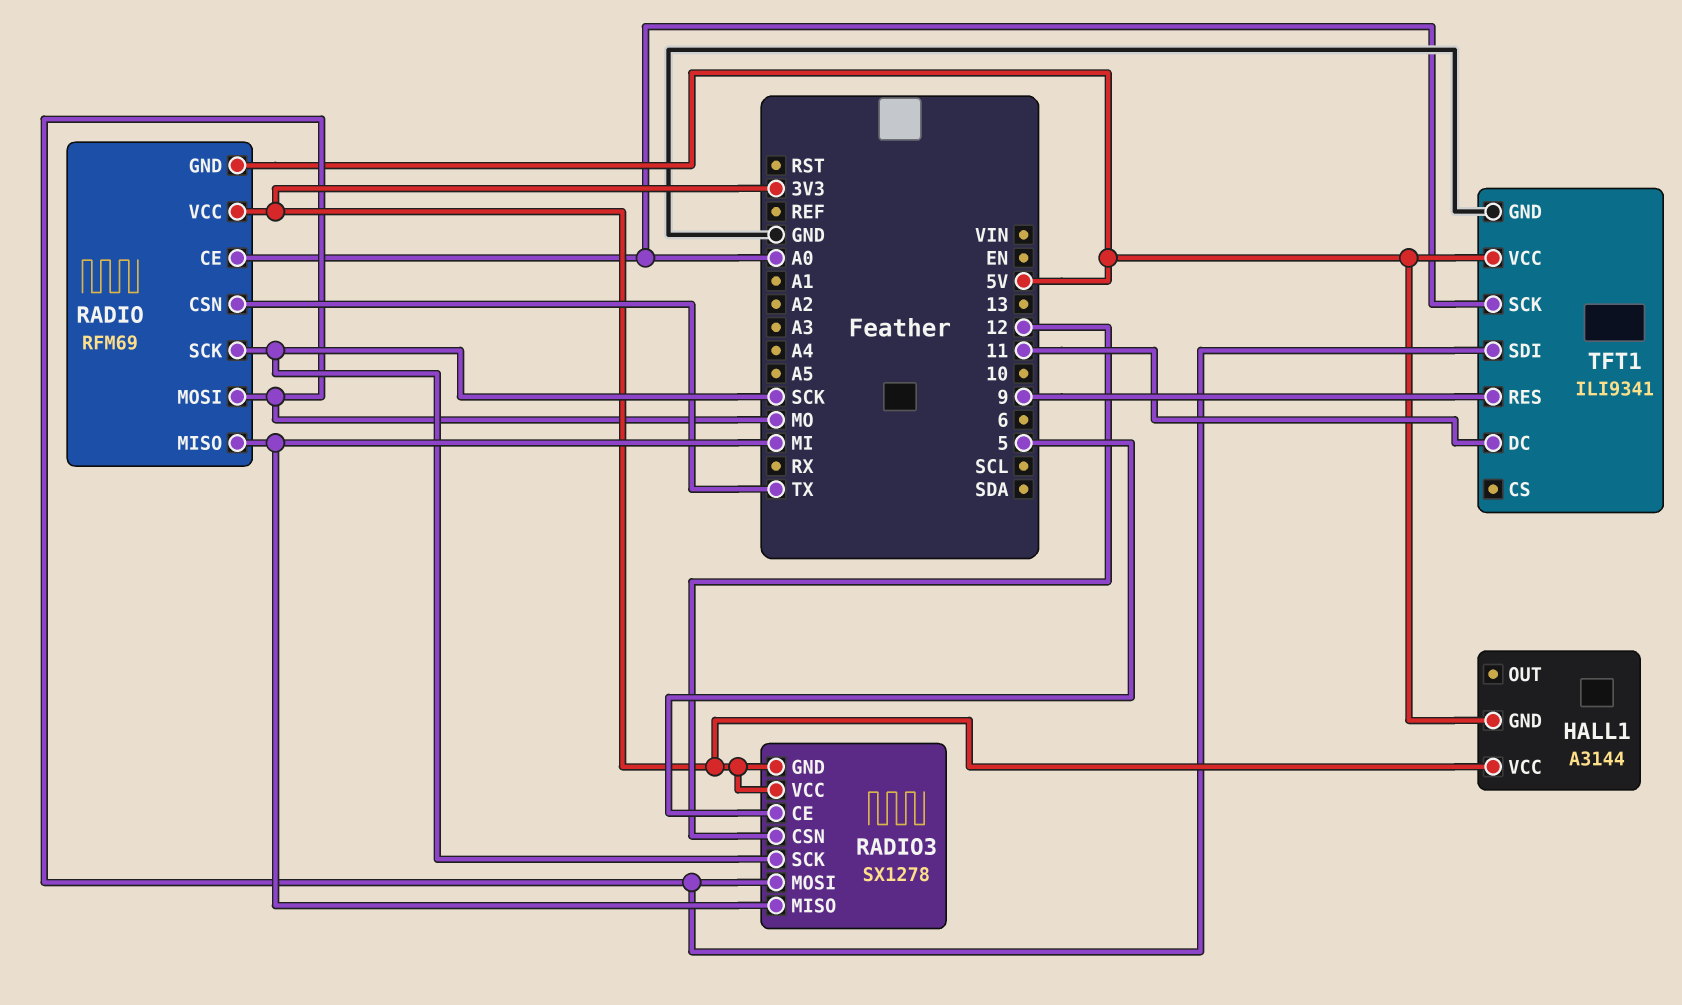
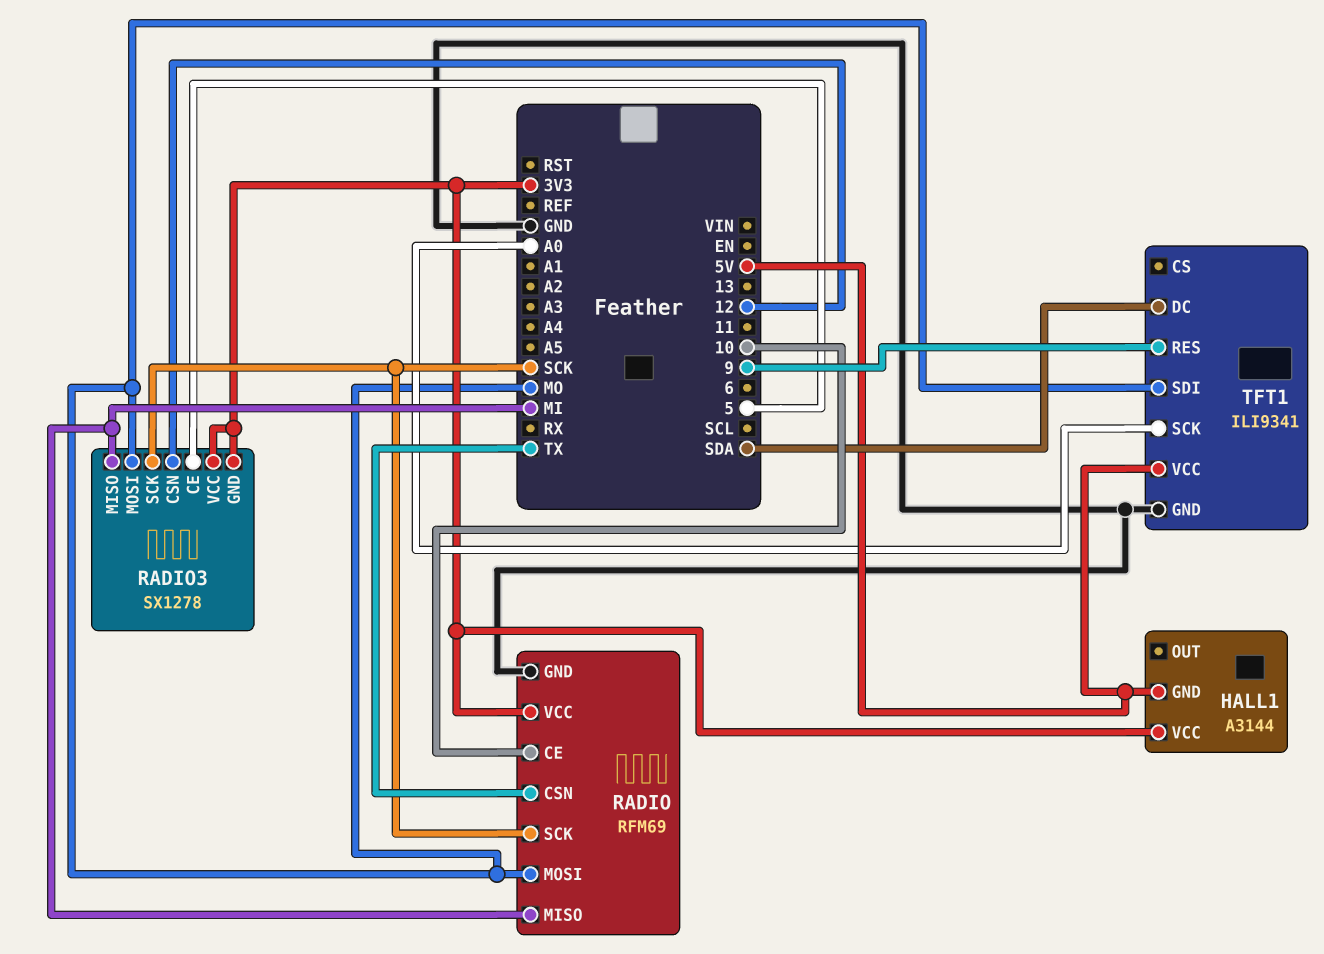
RADIO pin CE: A0 -> 10
RADIO pin GND: 5V -> GND
TFT1 pin DC: 11 -> SDA

